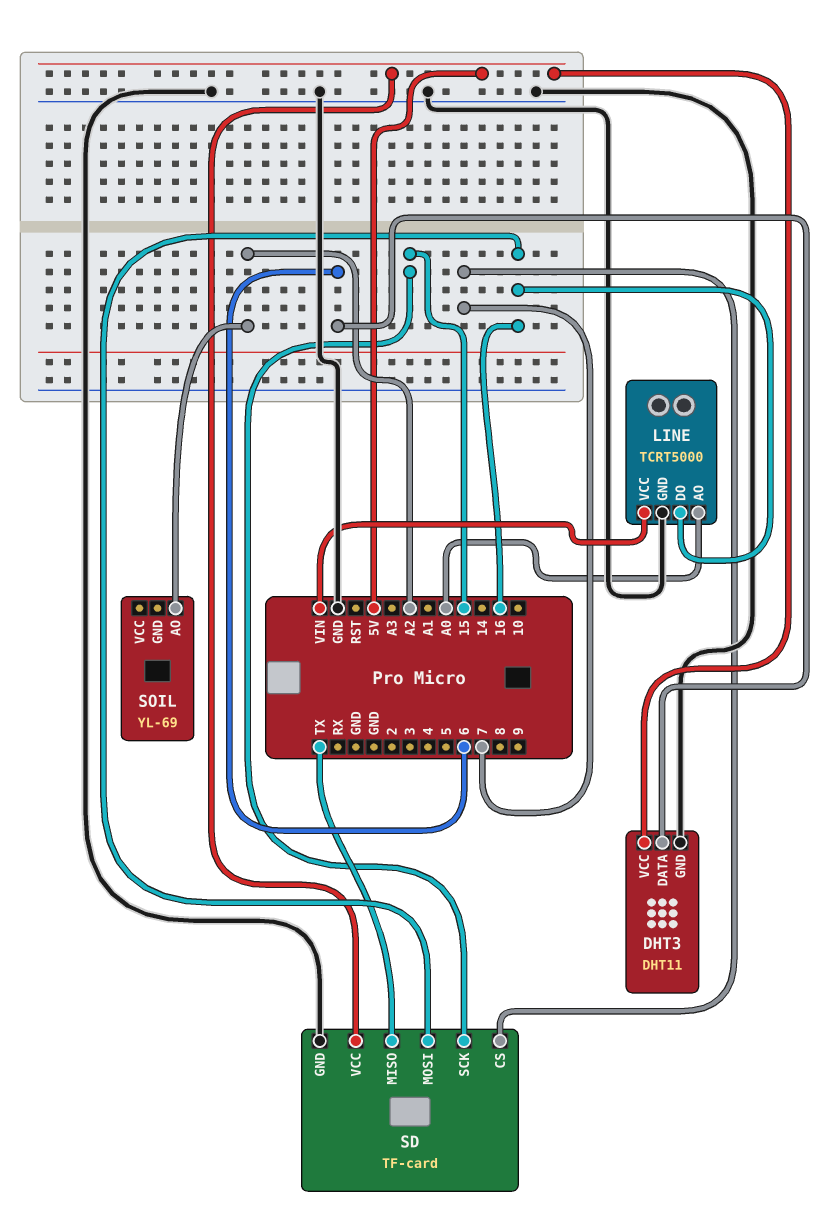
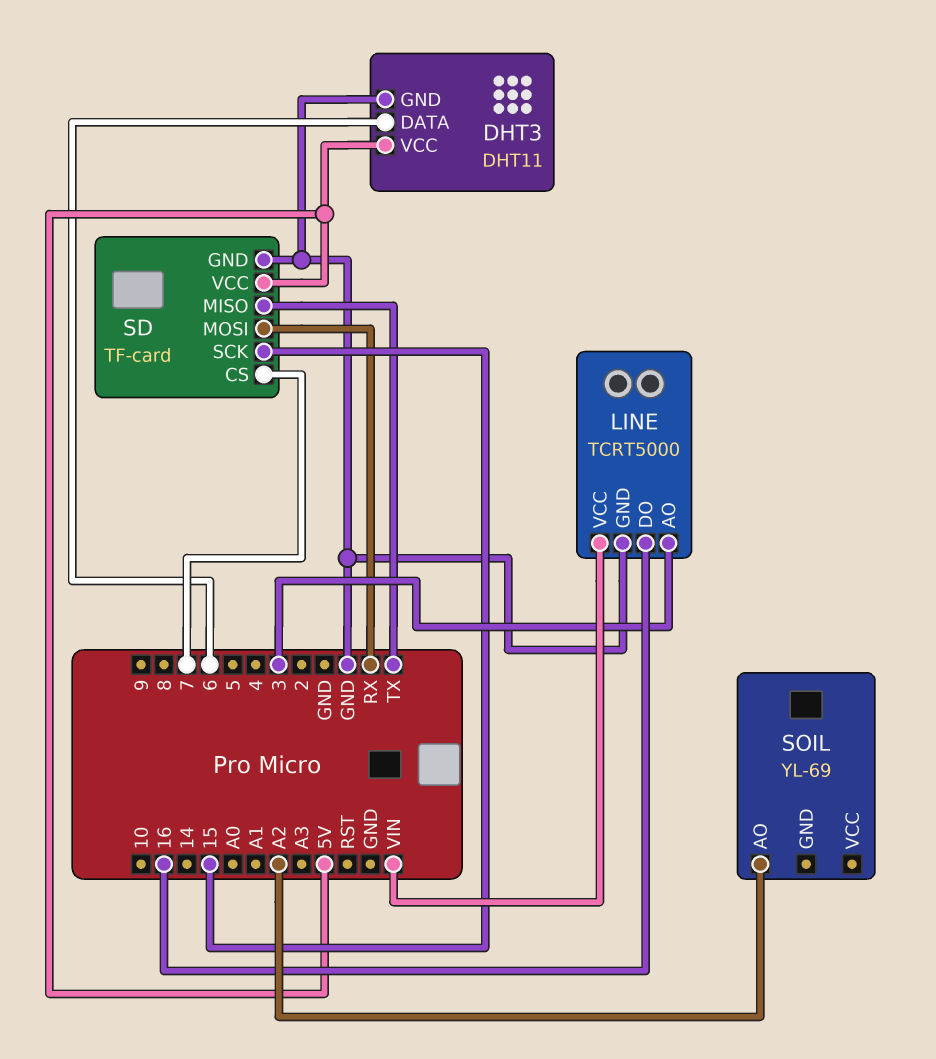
LINE pin AO: A0 -> 3
SD pin MOSI: 16 -> RX

